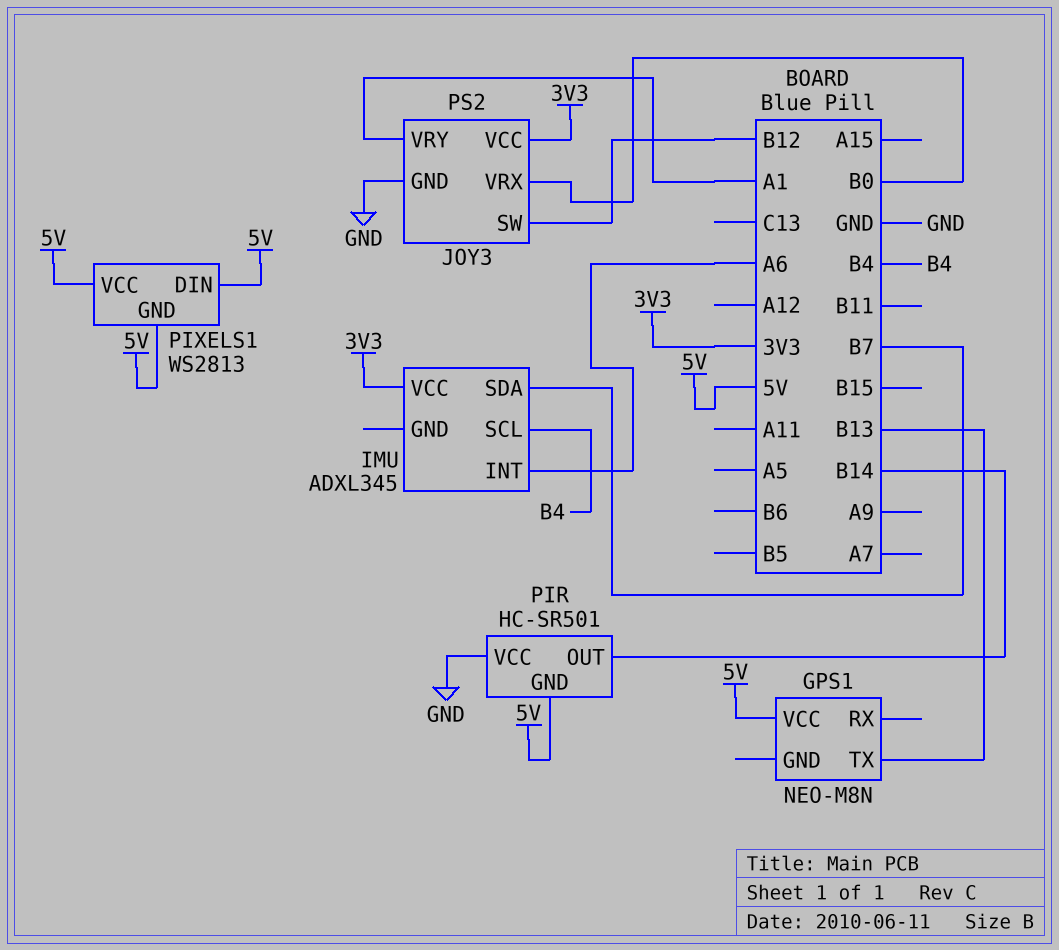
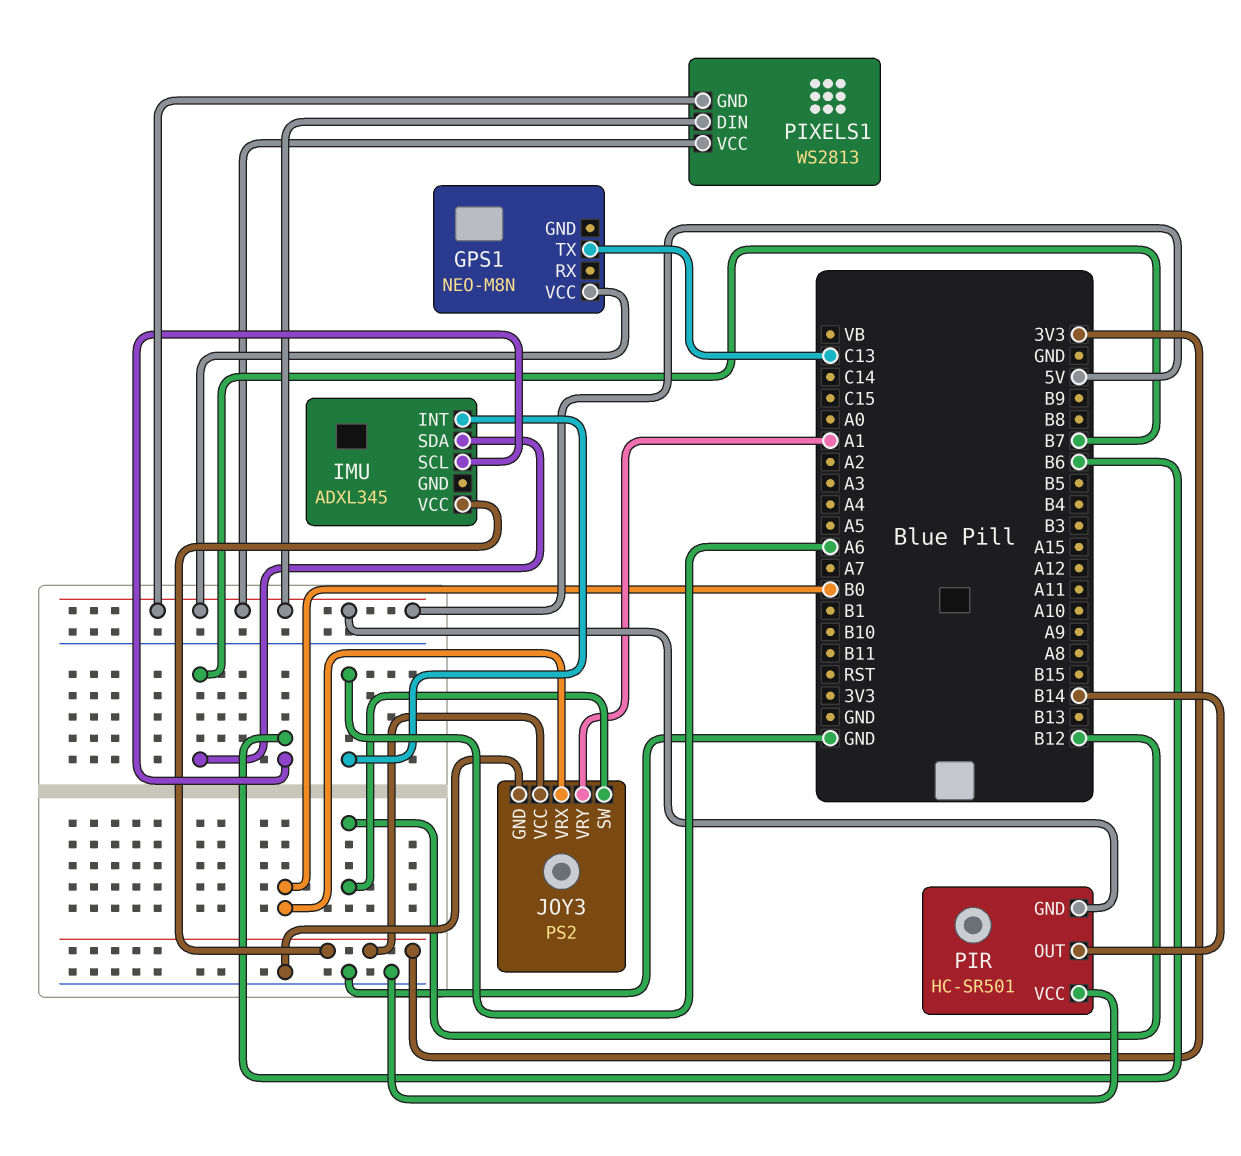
GPS1 pin TX: B13 -> C13
IMU pin SCL: B4 -> B6

